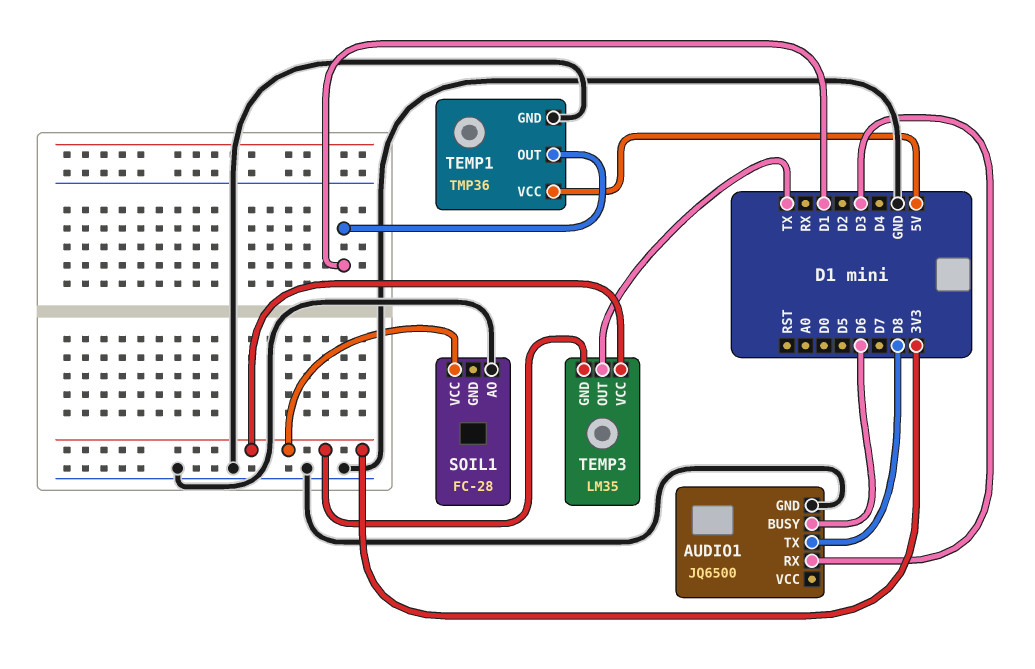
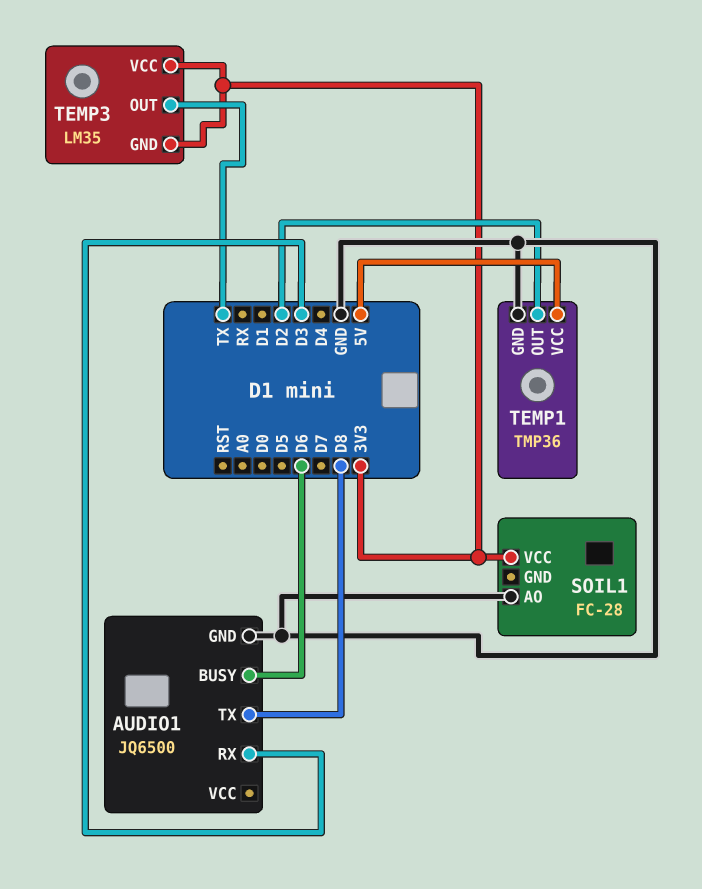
TEMP1 pin OUT: D1 -> D2

